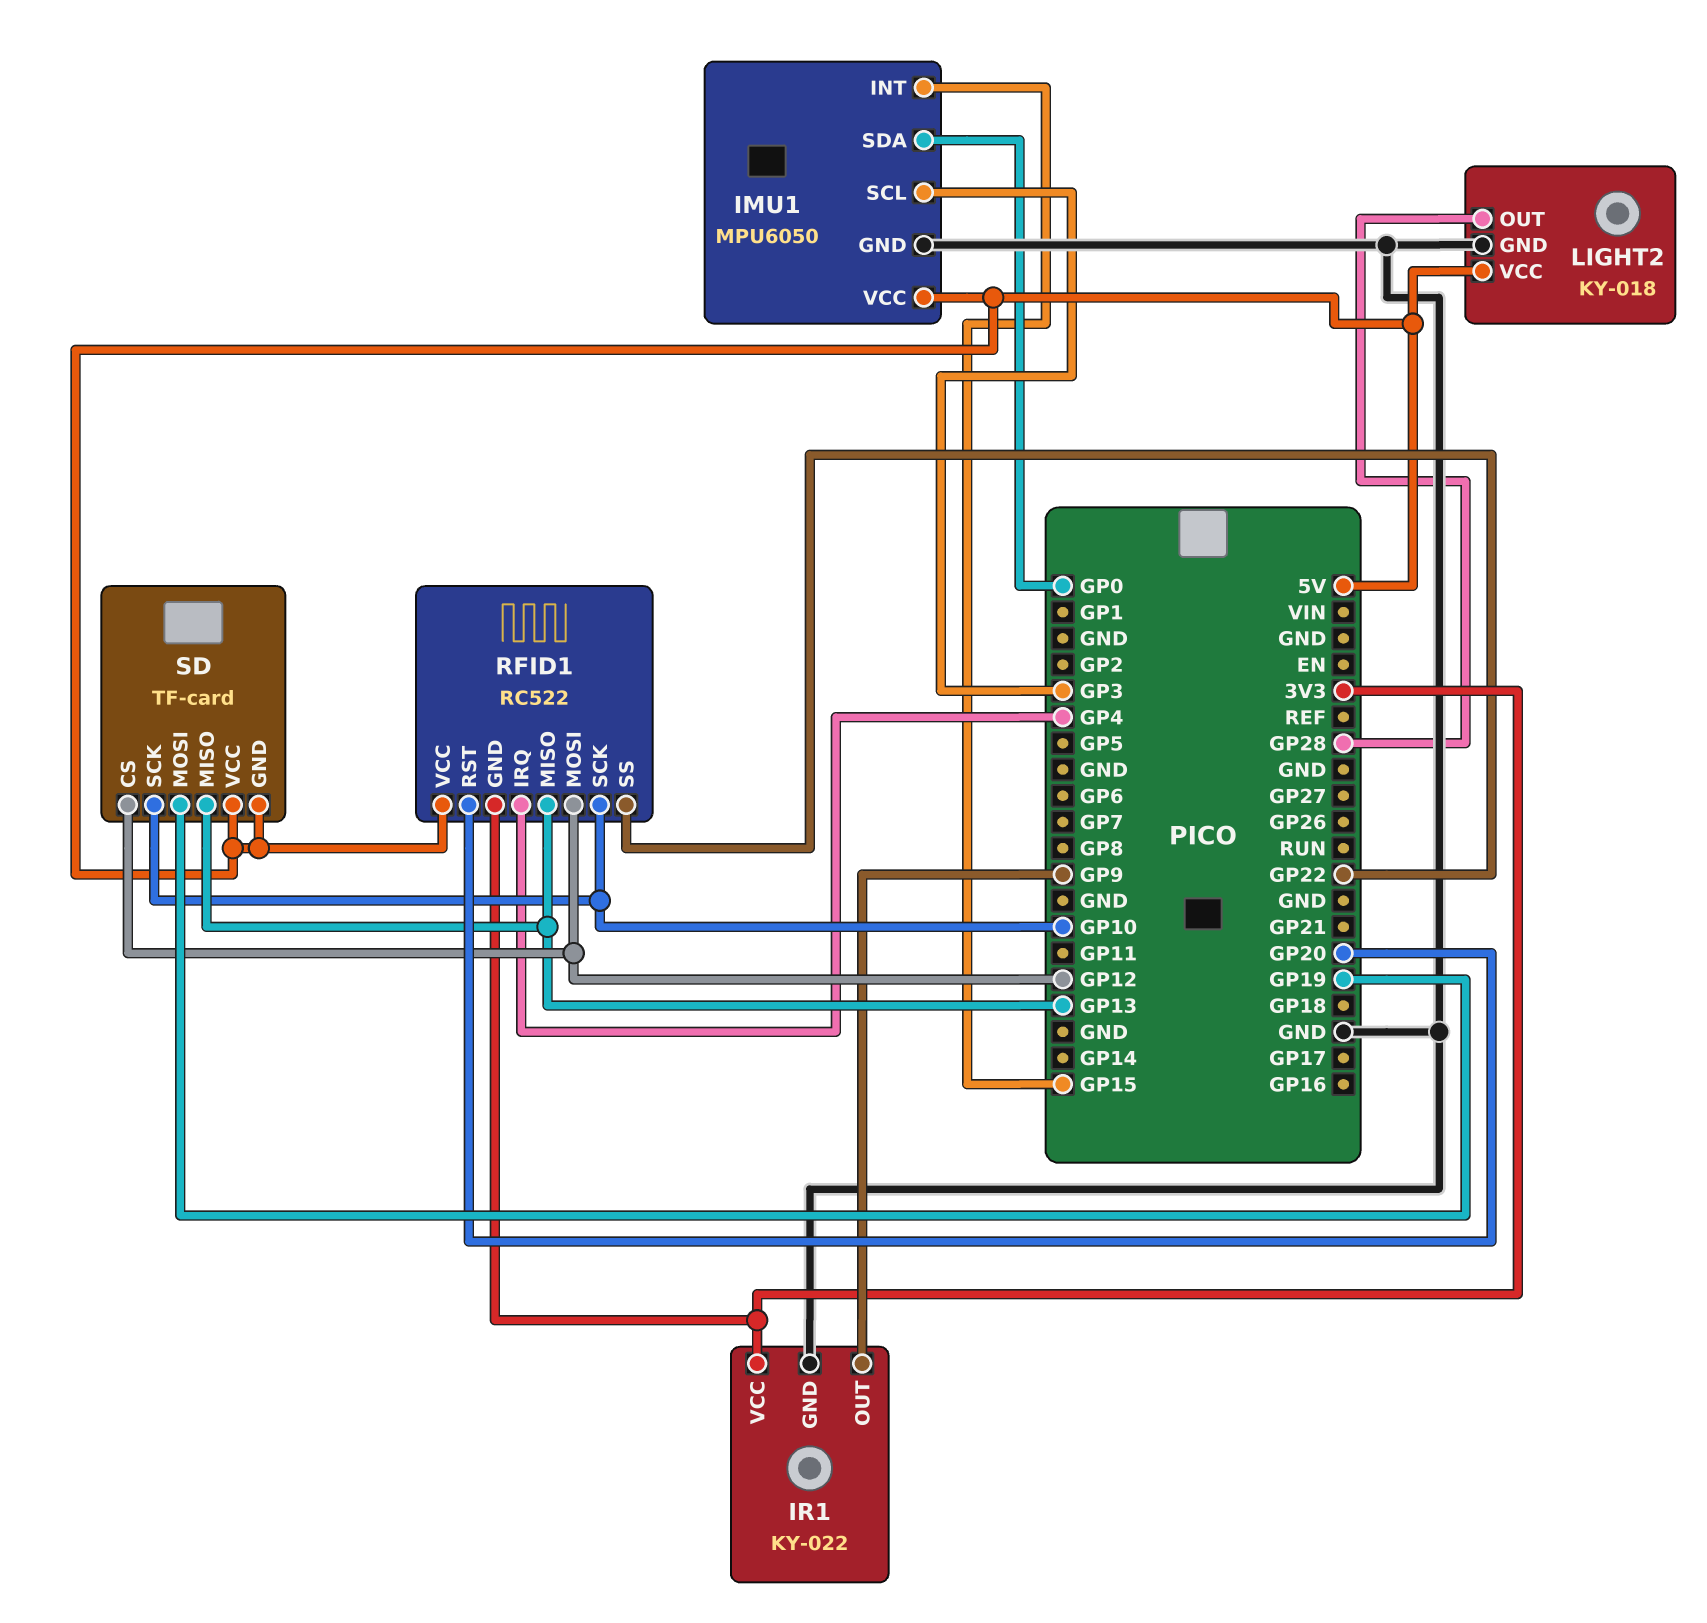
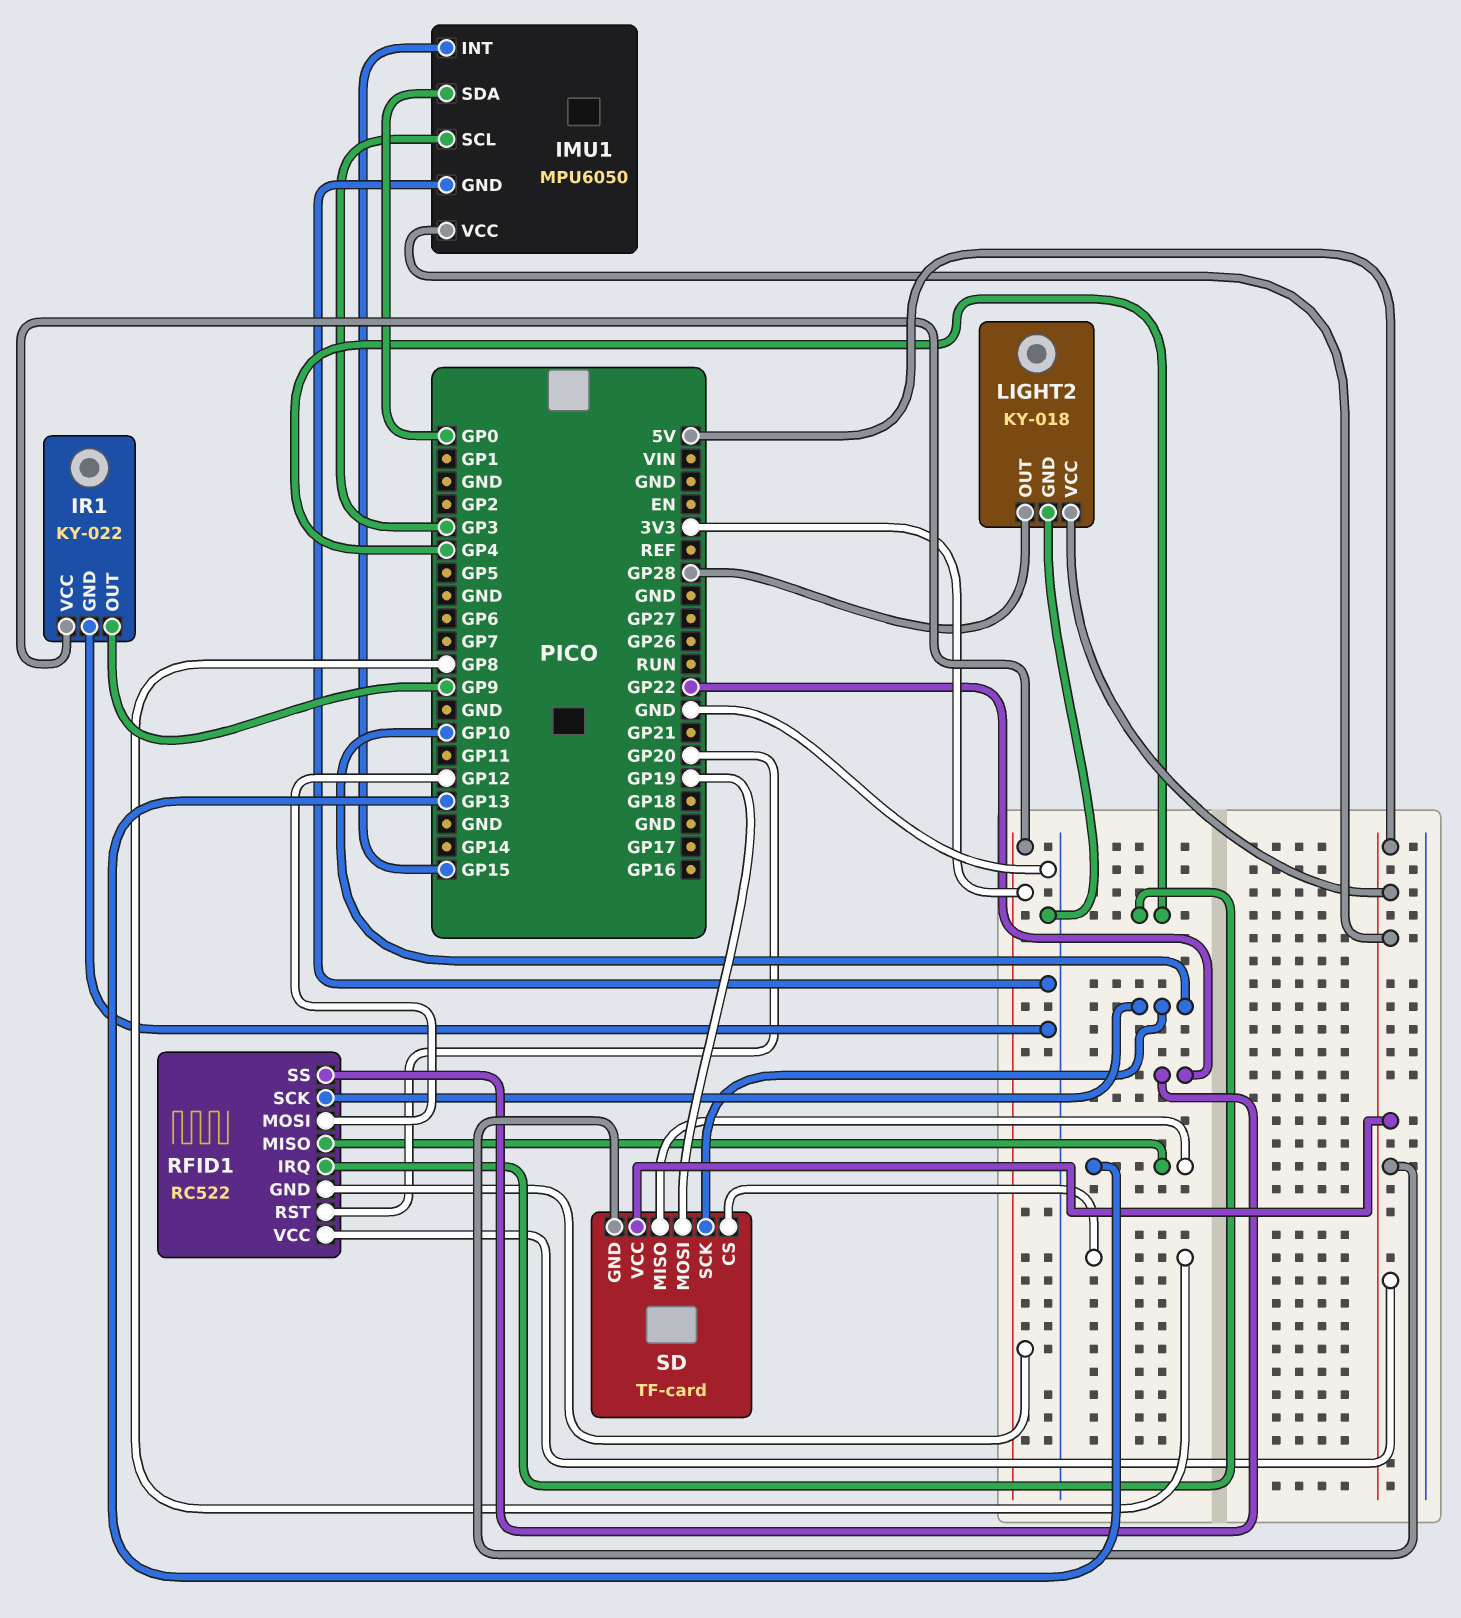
SD pin CS: GP12 -> GP8

